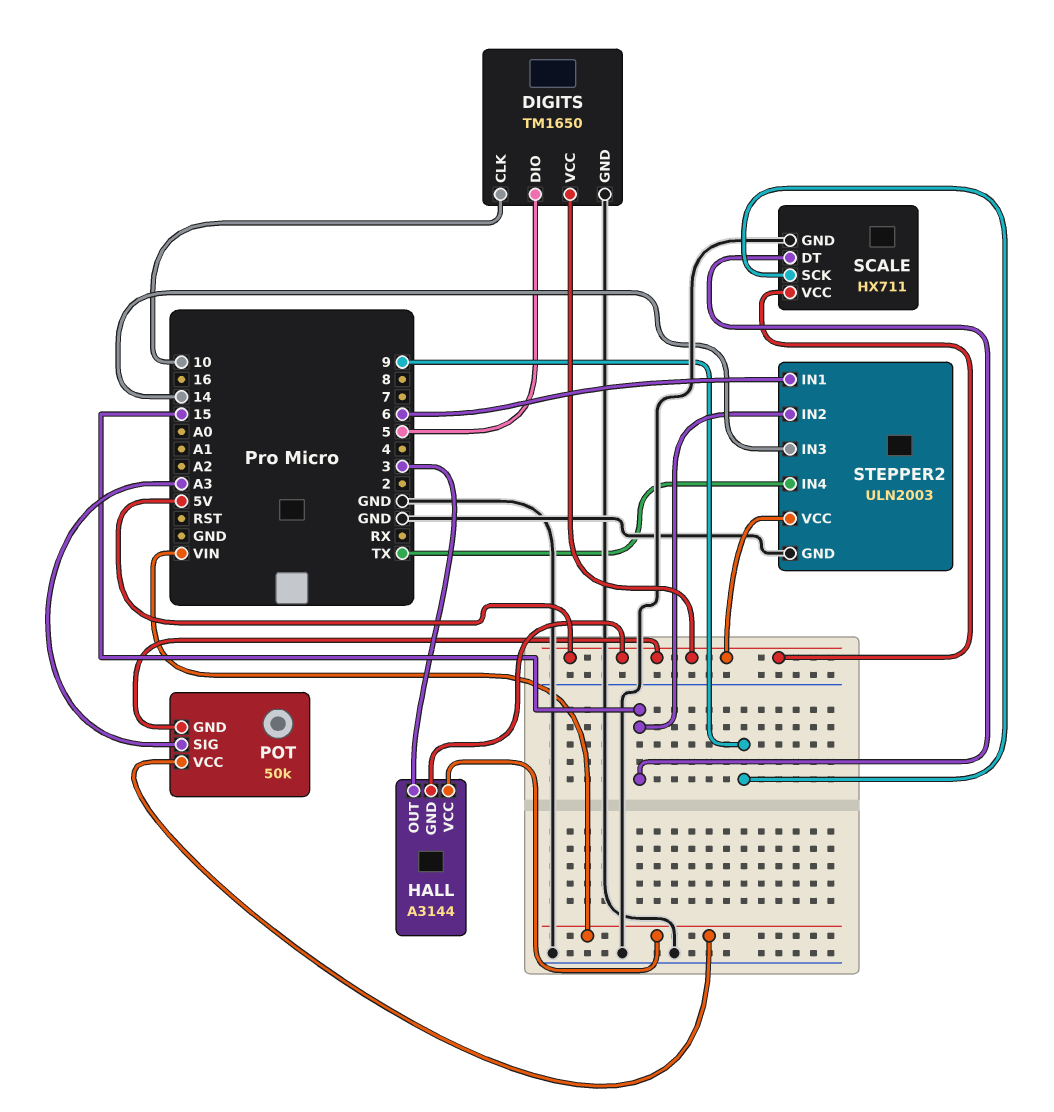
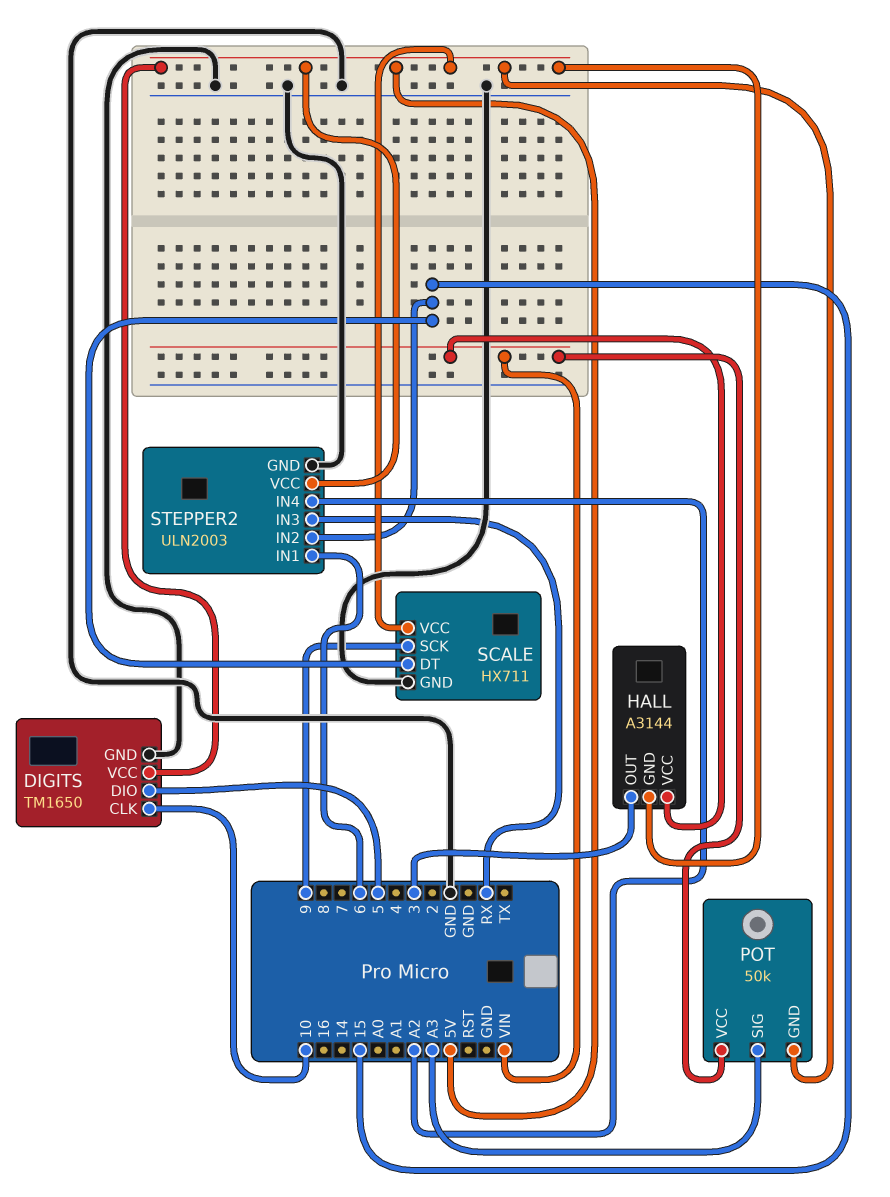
STEPPER2 pin IN3: 14 -> RX
STEPPER2 pin IN4: TX -> A2

